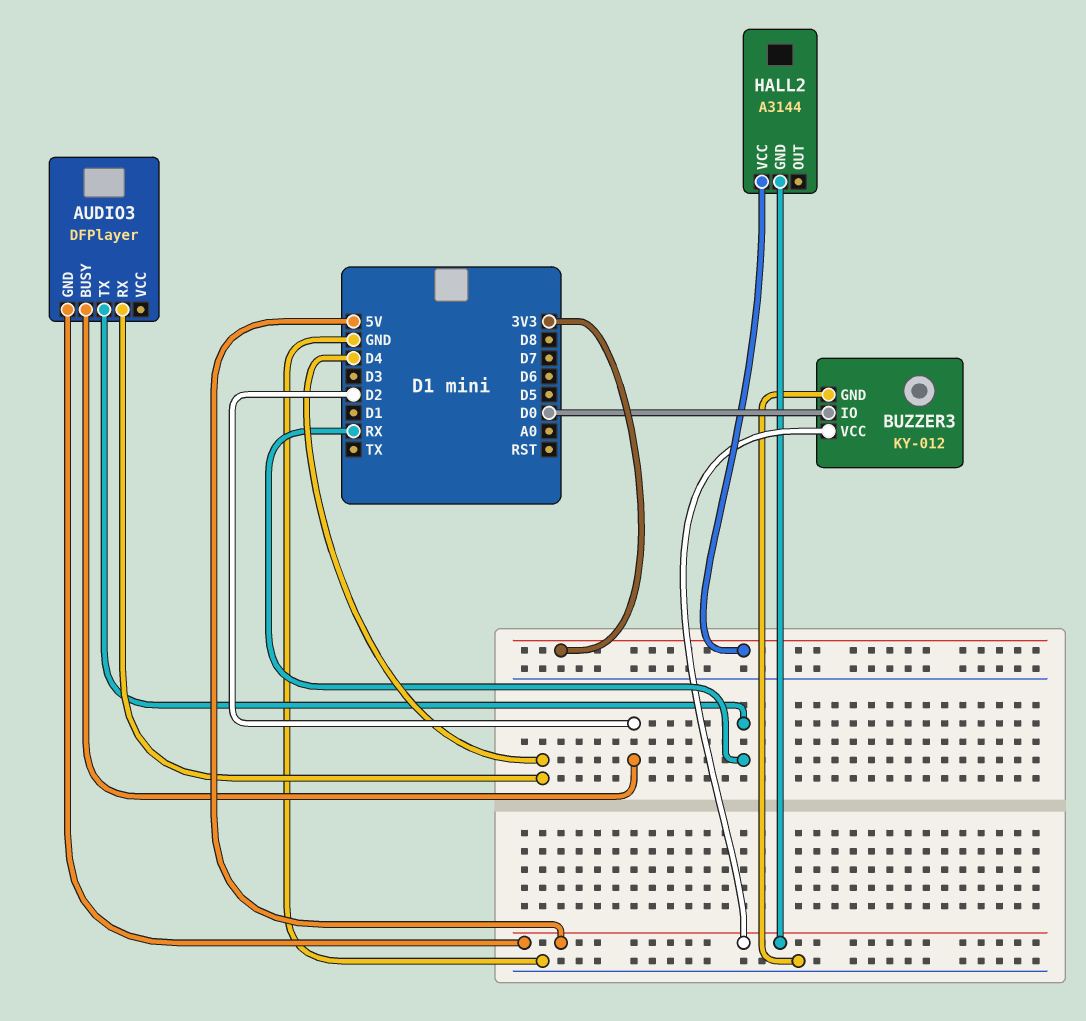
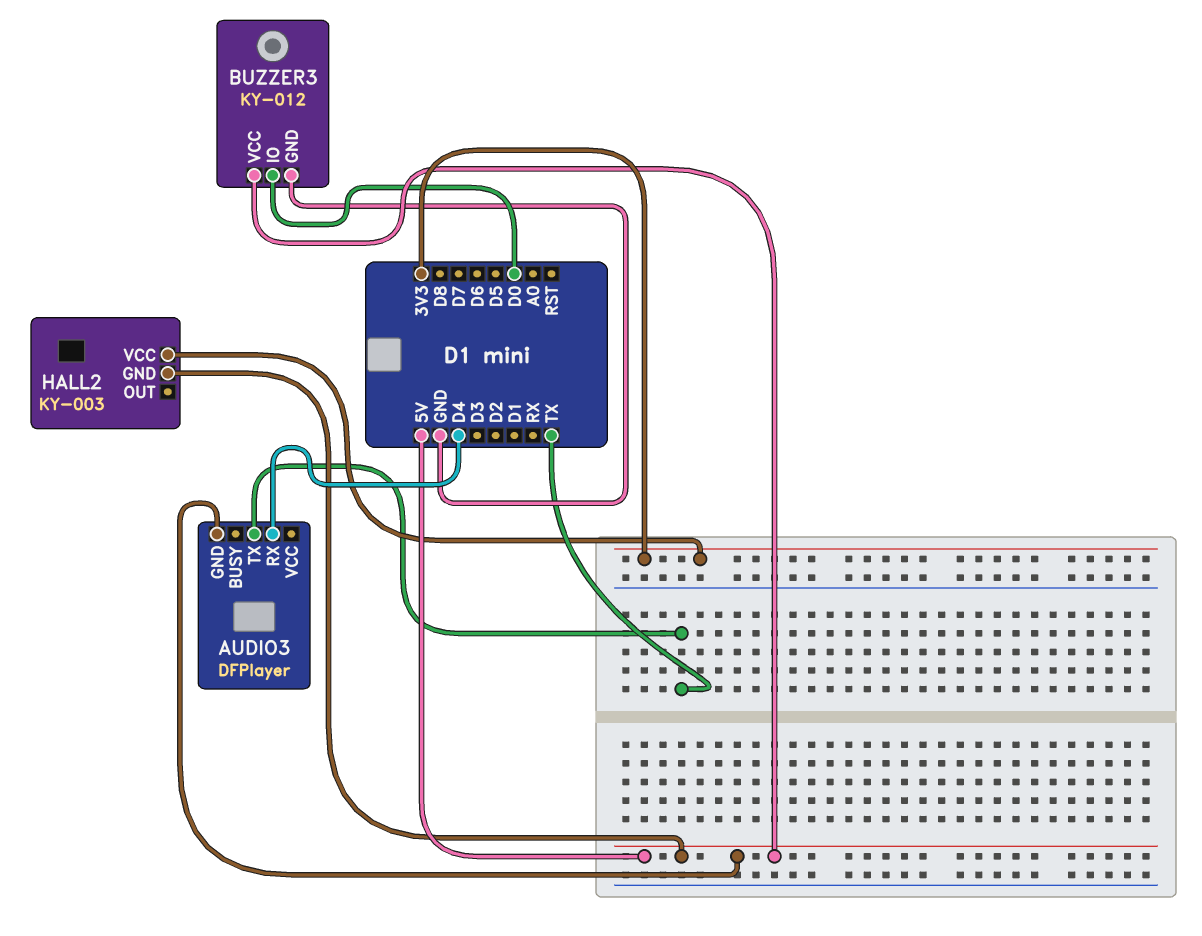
AUDIO3 pin BUSY: D2 -> none
AUDIO3 pin TX: RX -> TX
HALL2: A3144 -> KY-003

